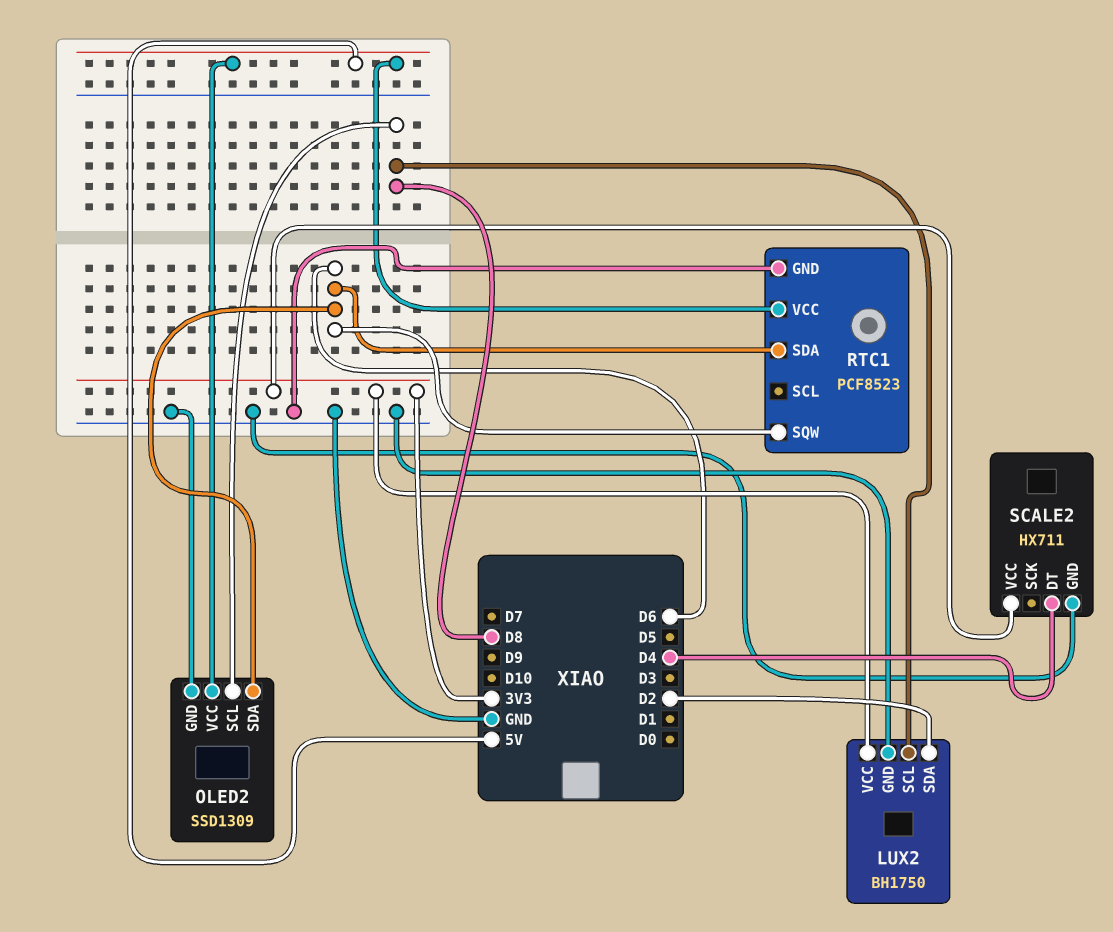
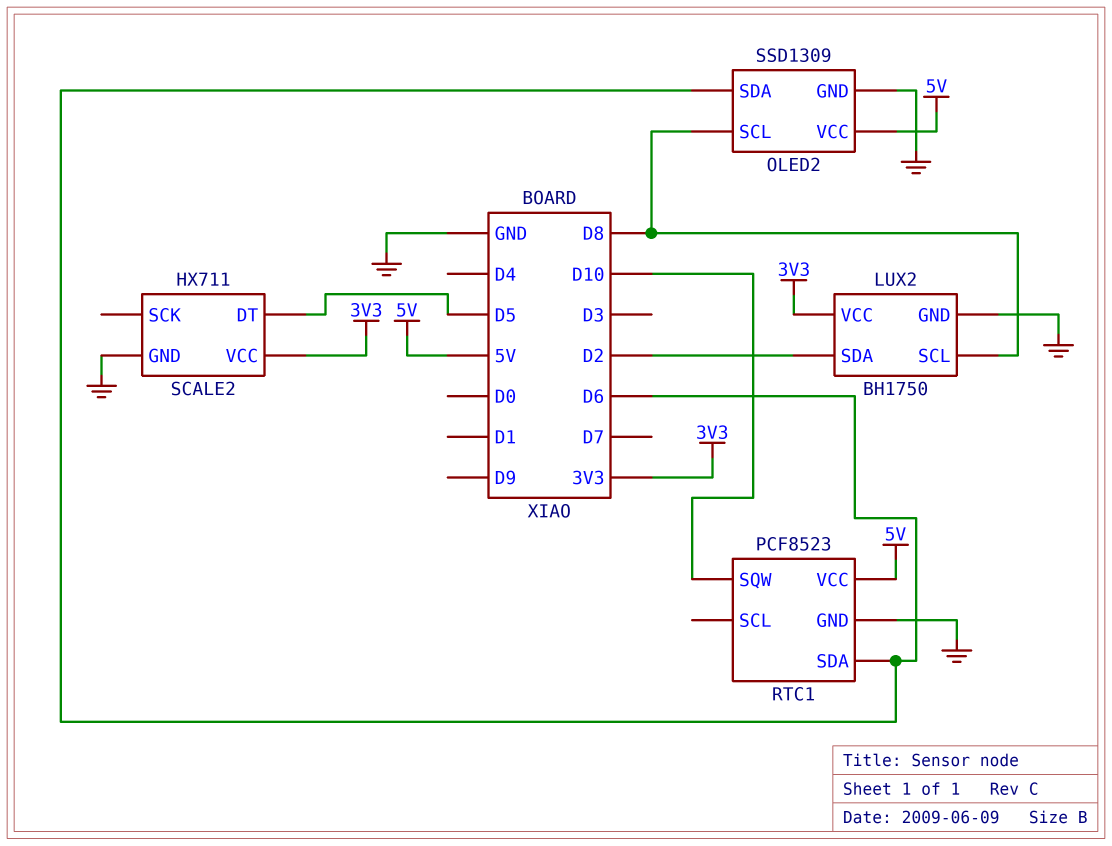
RTC1 pin SQW: D6 -> D10
SCALE2 pin DT: D4 -> D5

